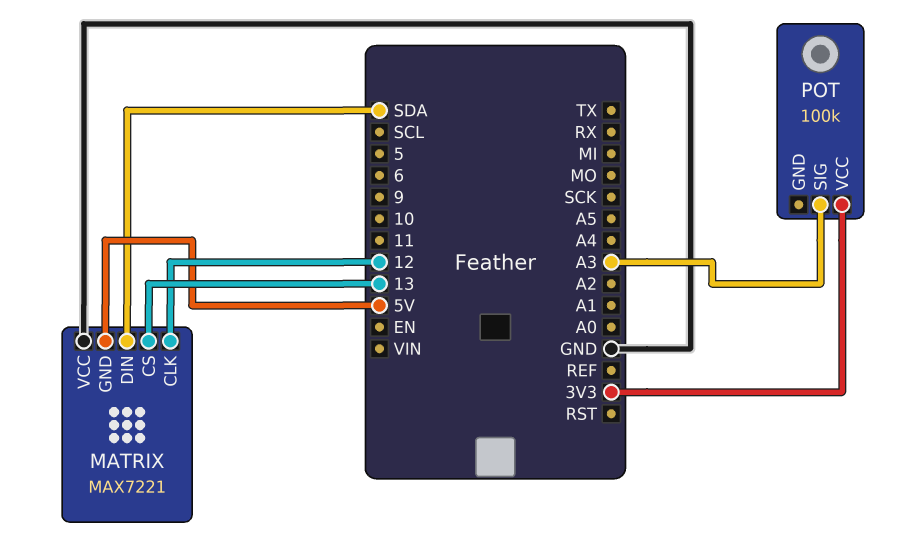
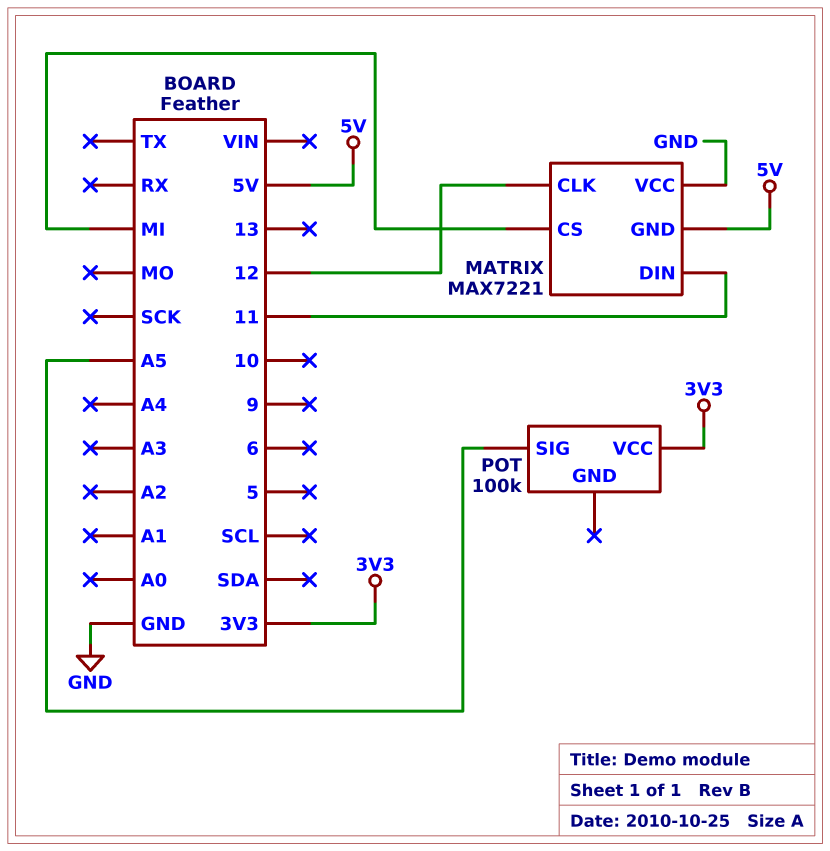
MATRIX pin CS: 13 -> MI
MATRIX pin DIN: SDA -> 11
POT pin SIG: A3 -> A5

